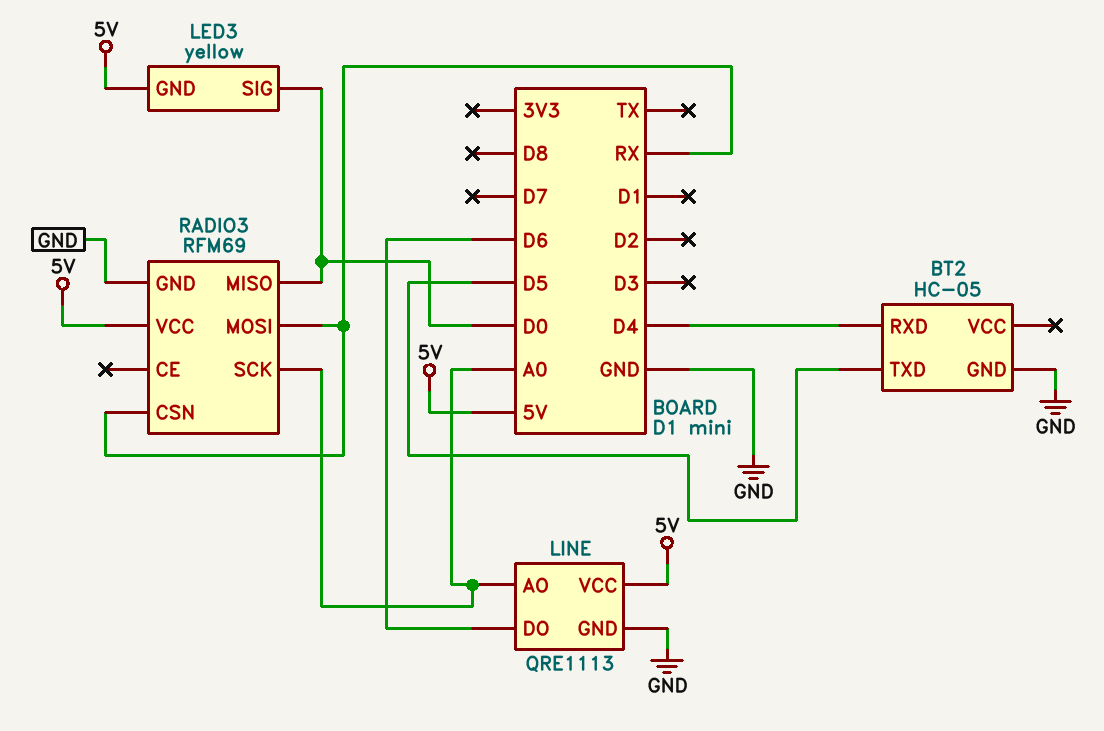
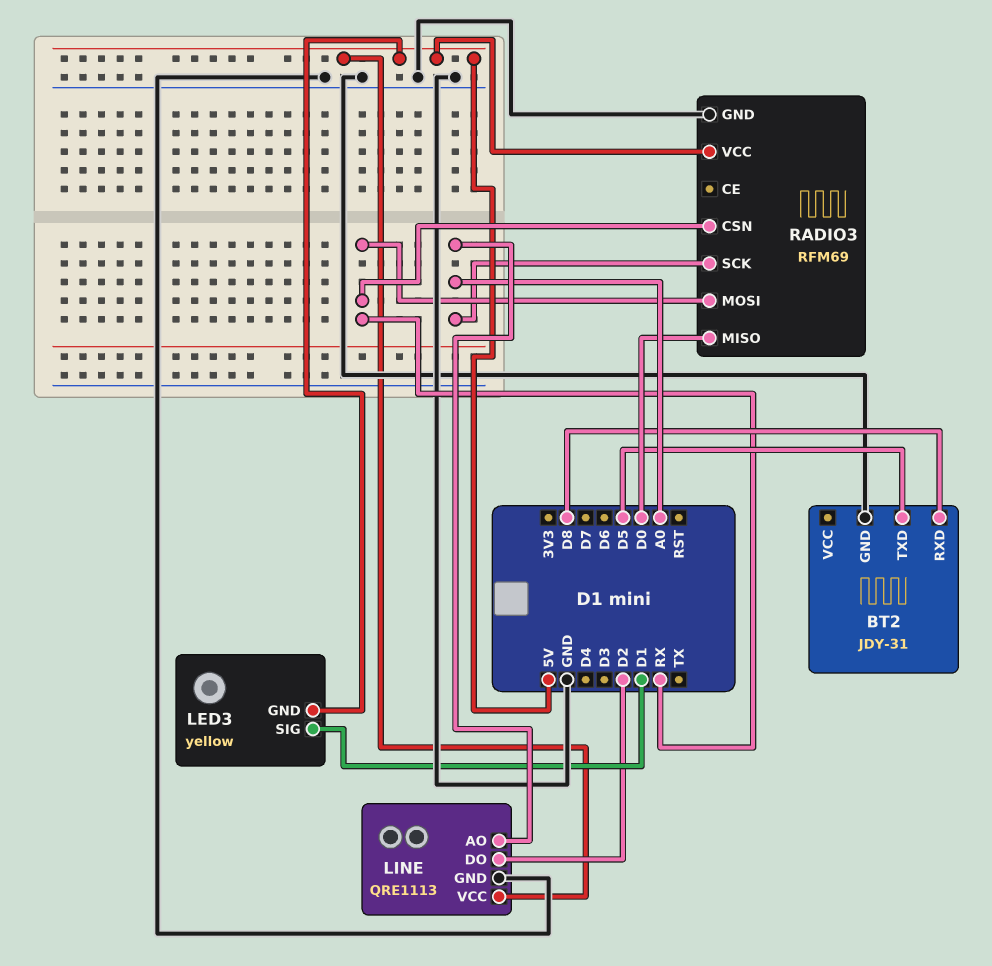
BT2: HC-05 -> JDY-31
BT2 pin RXD: D4 -> D8
LED3 pin SIG: D0 -> D1
LINE pin DO: D6 -> D2

